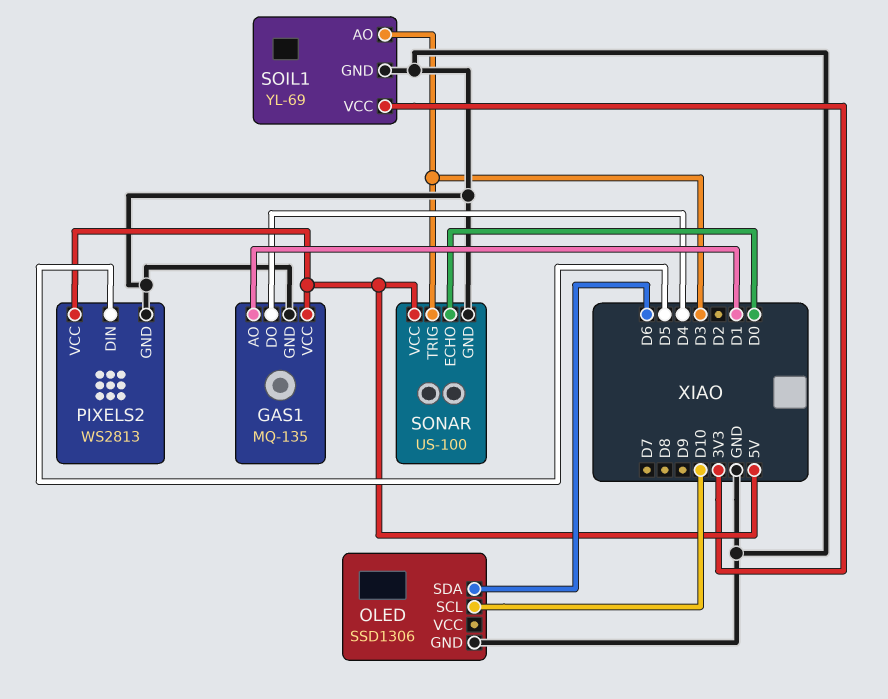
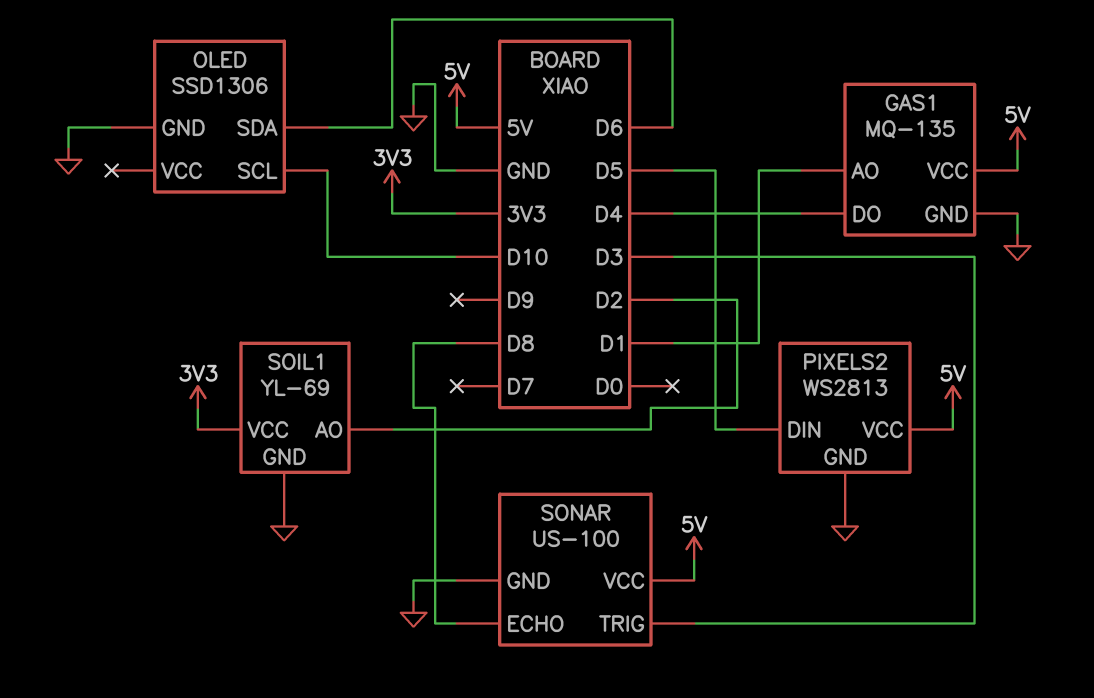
SOIL1 pin AO: D3 -> D2
SONAR pin ECHO: D0 -> D8

